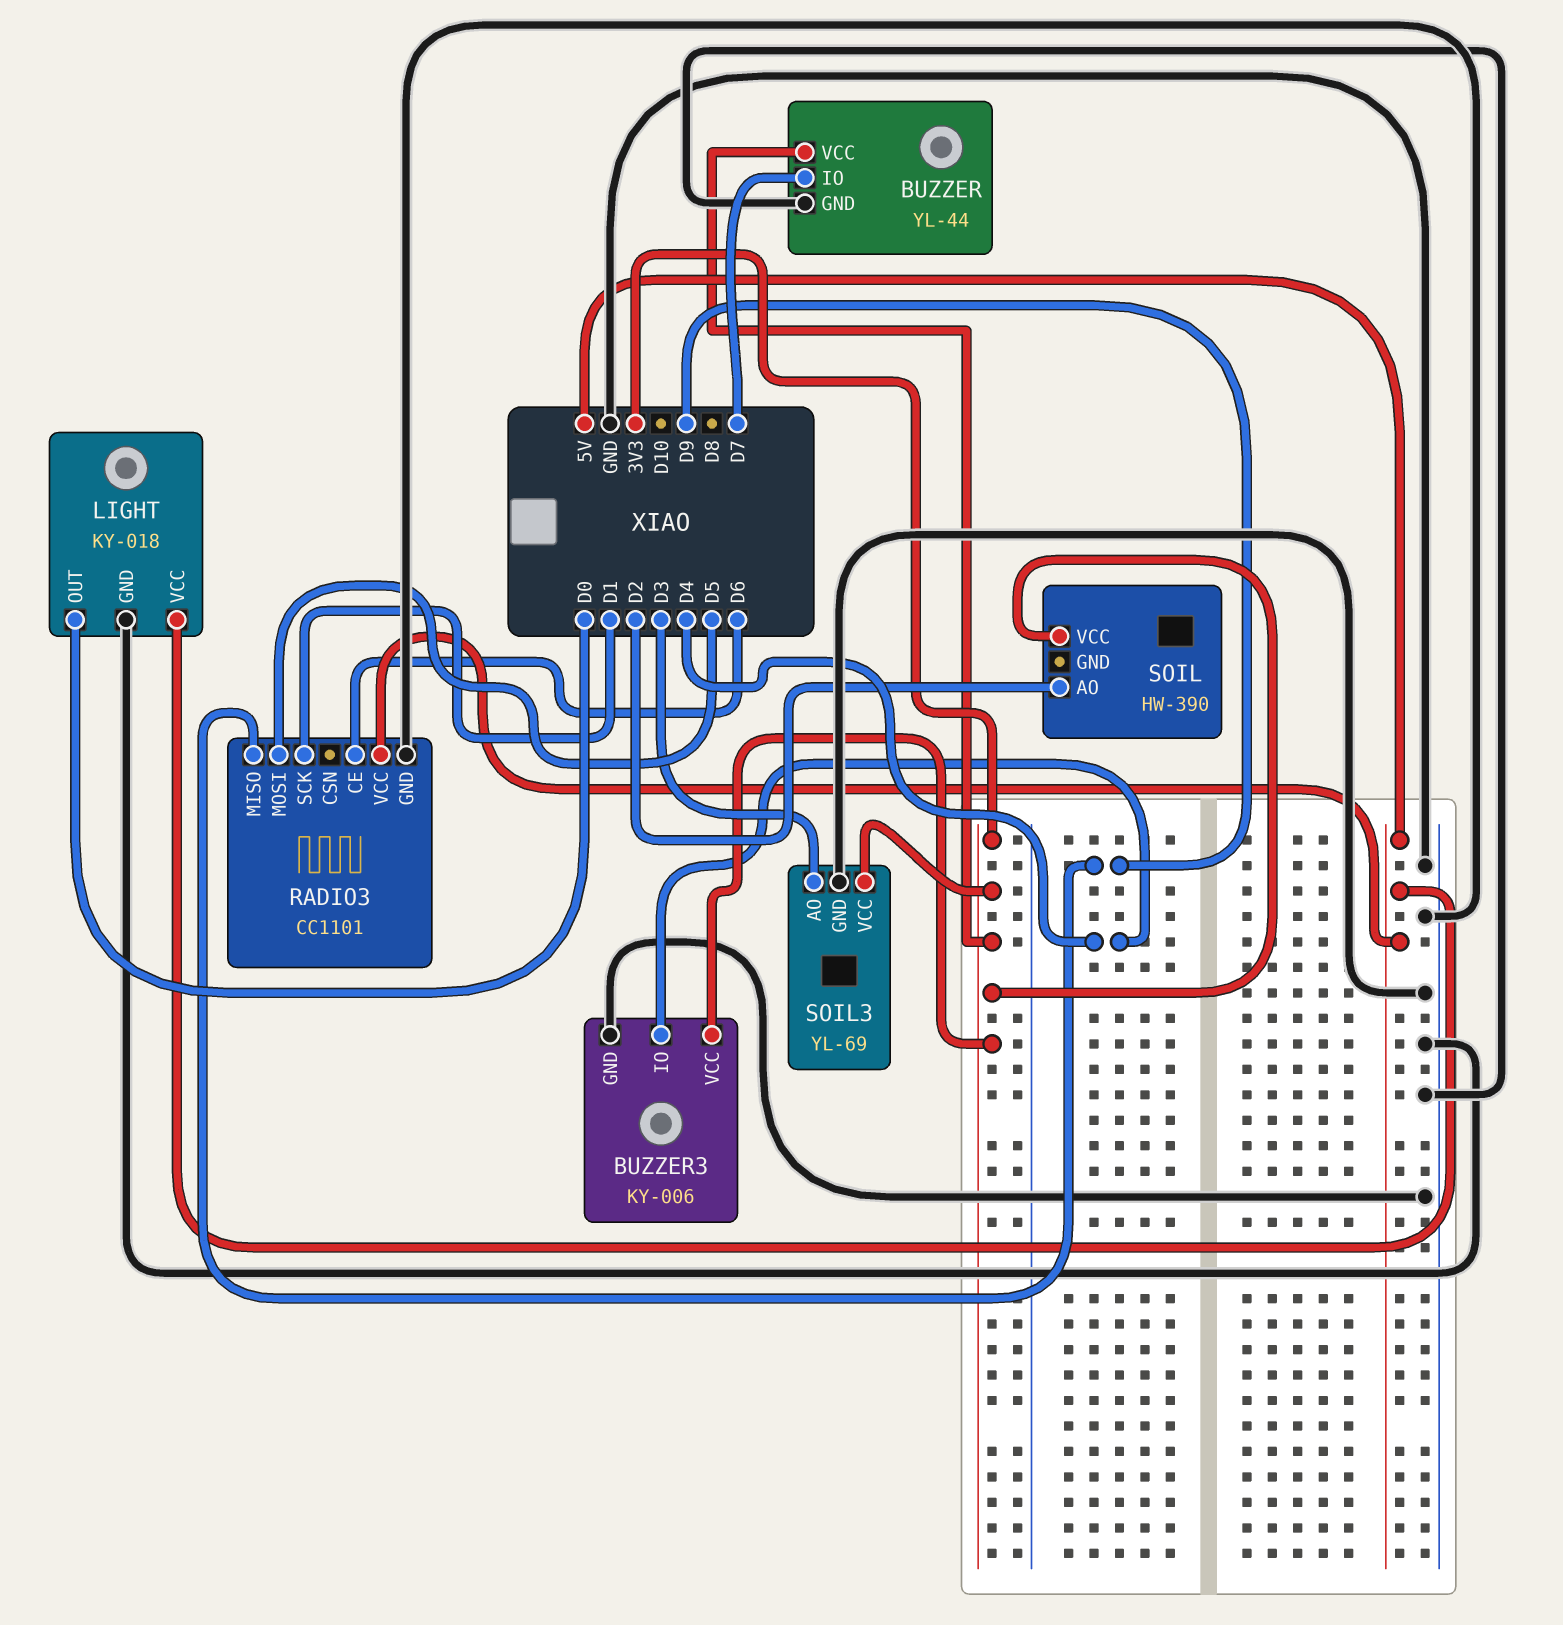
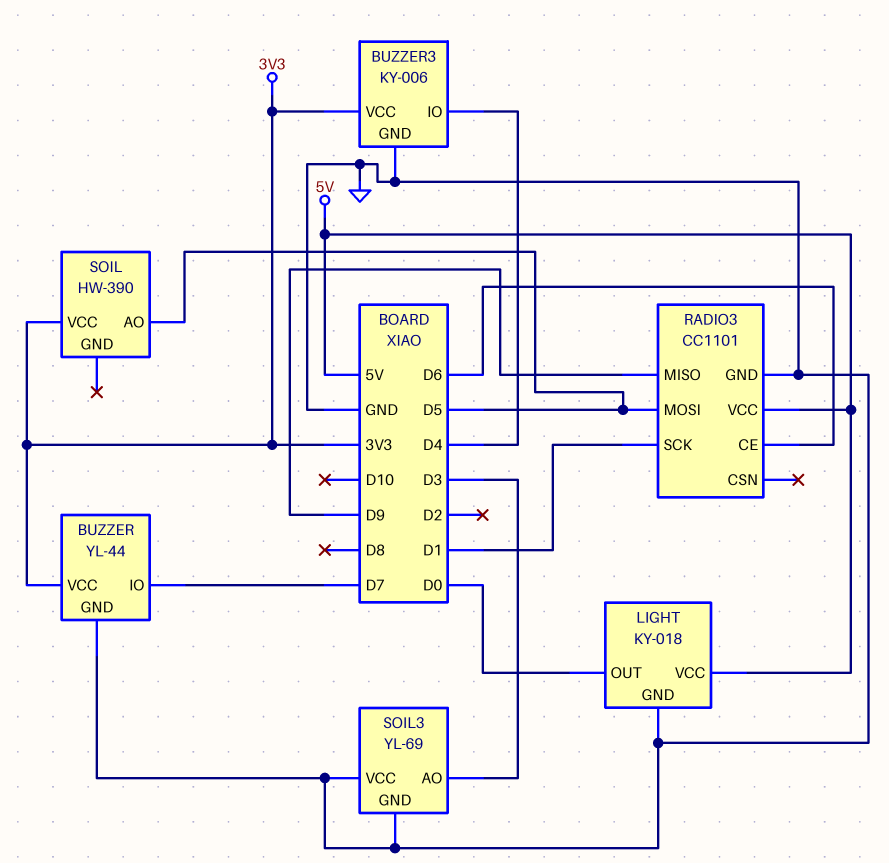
SOIL pin AO: D2 -> D5
SOIL3 pin VCC: 3V3 -> GND

